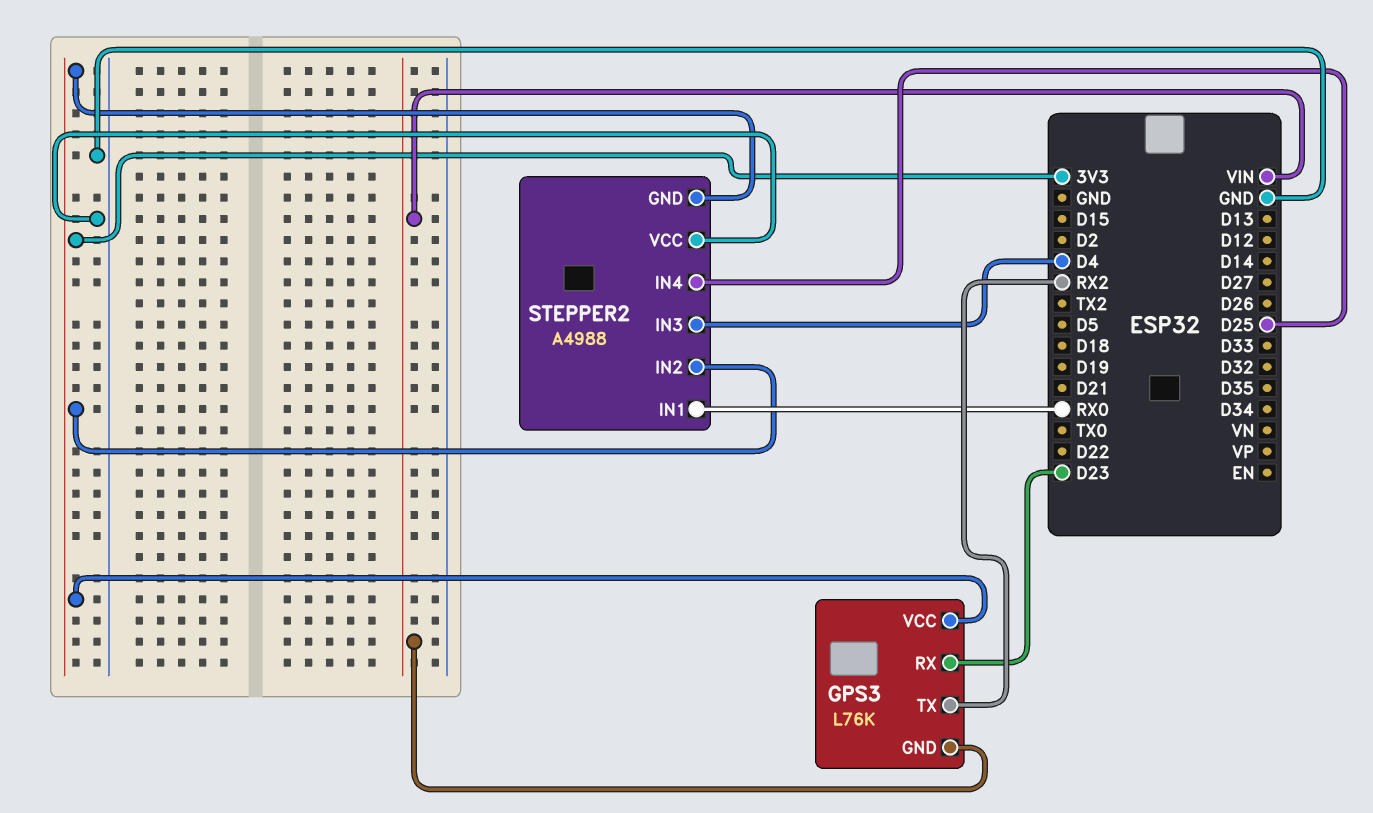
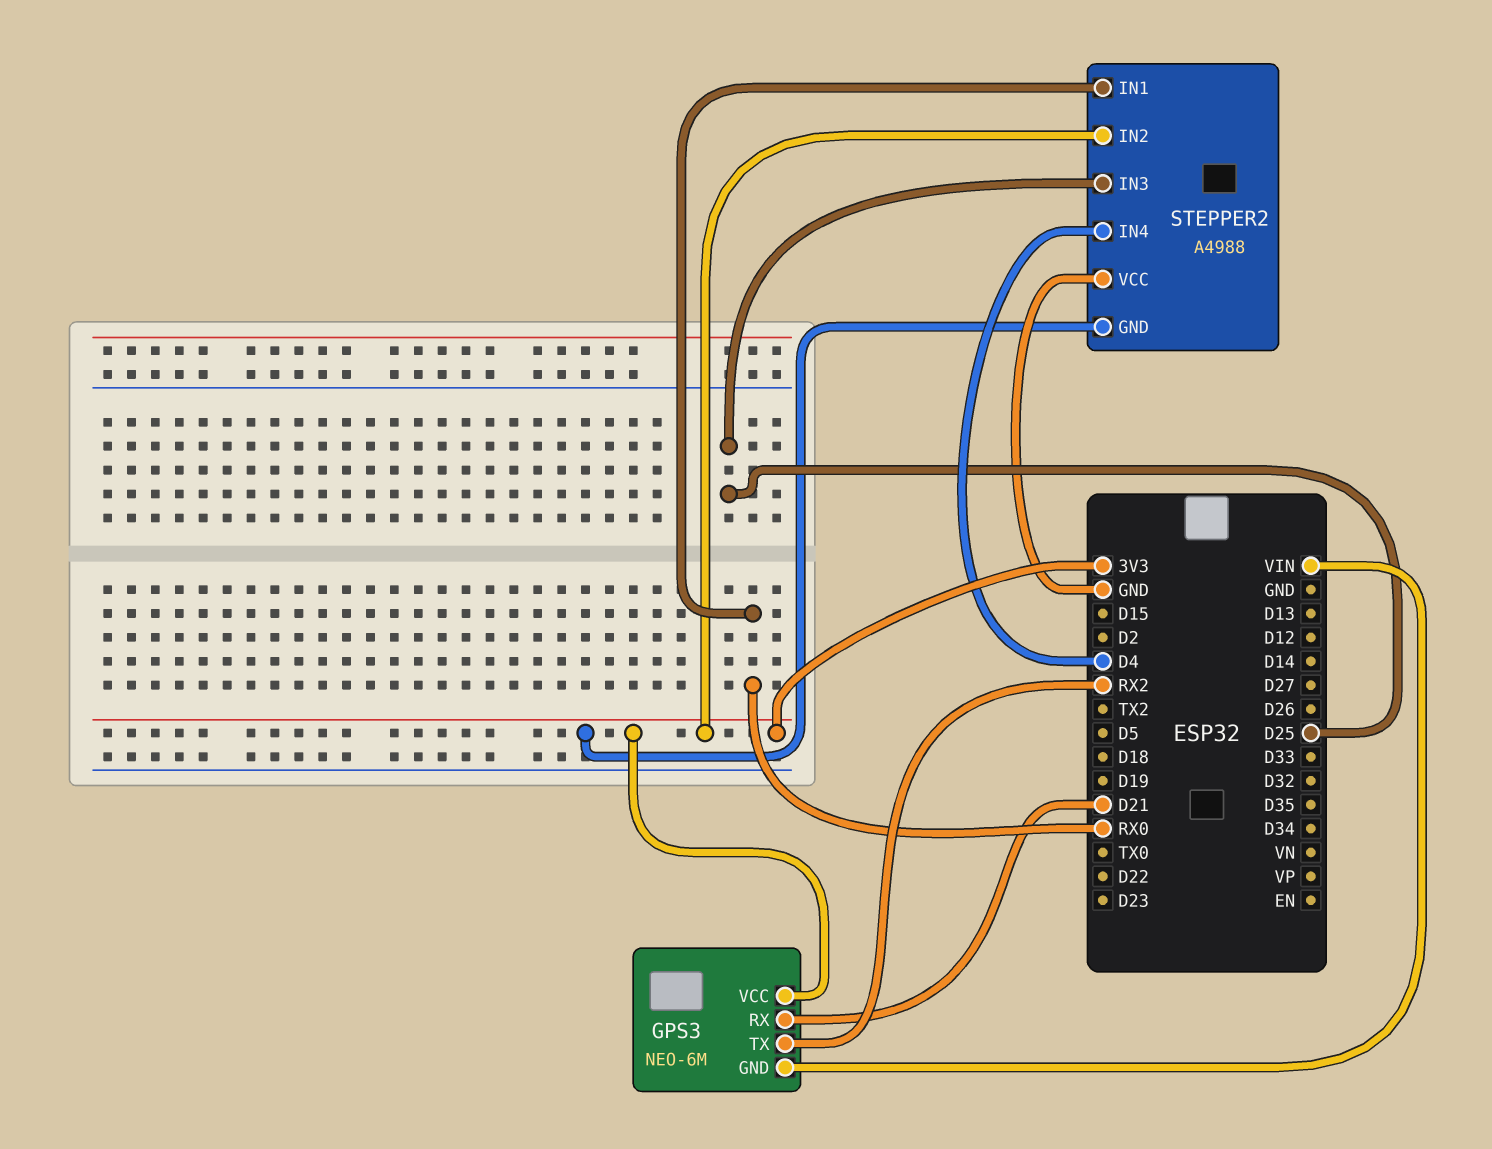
GPS3: L76K -> NEO-6M
GPS3 pin RX: D23 -> D21
STEPPER2 pin IN3: D4 -> D25
STEPPER2 pin IN4: D25 -> D4

